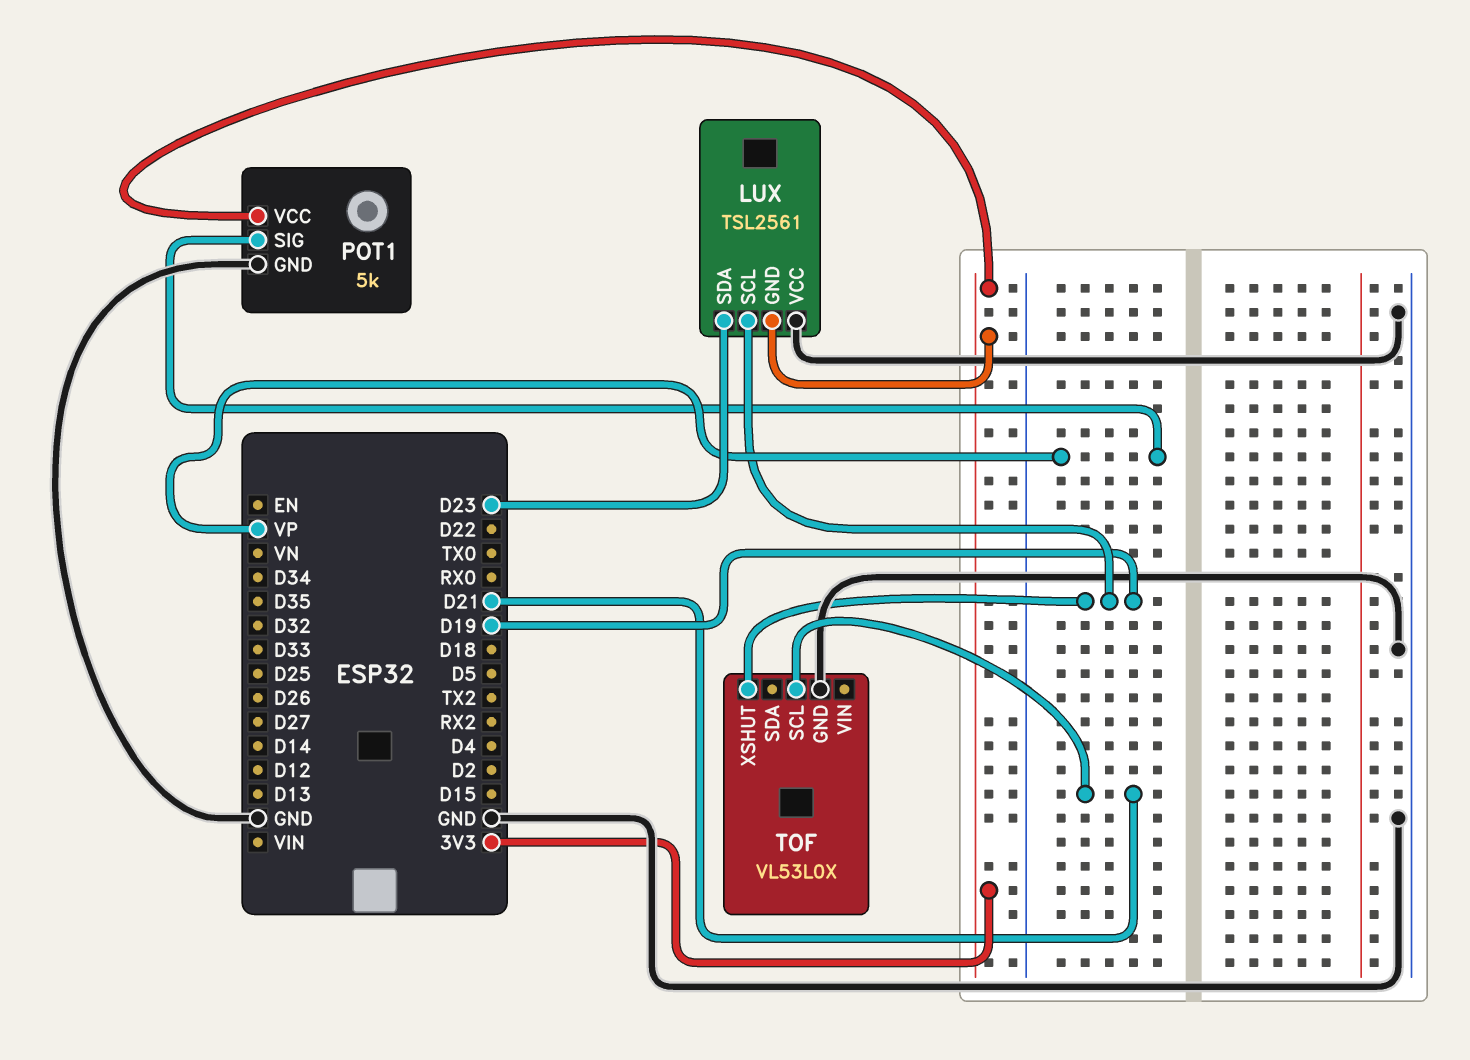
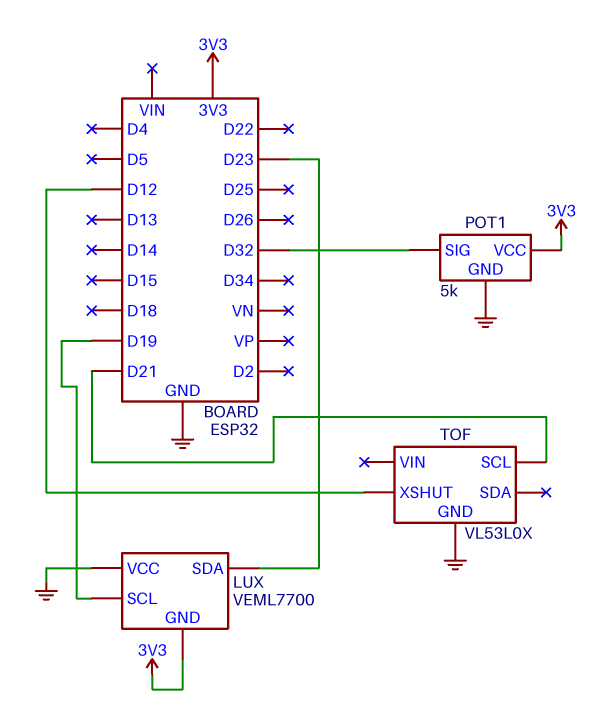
LUX: TSL2561 -> VEML7700
POT1 pin SIG: VP -> D32
TOF pin XSHUT: D19 -> D12

